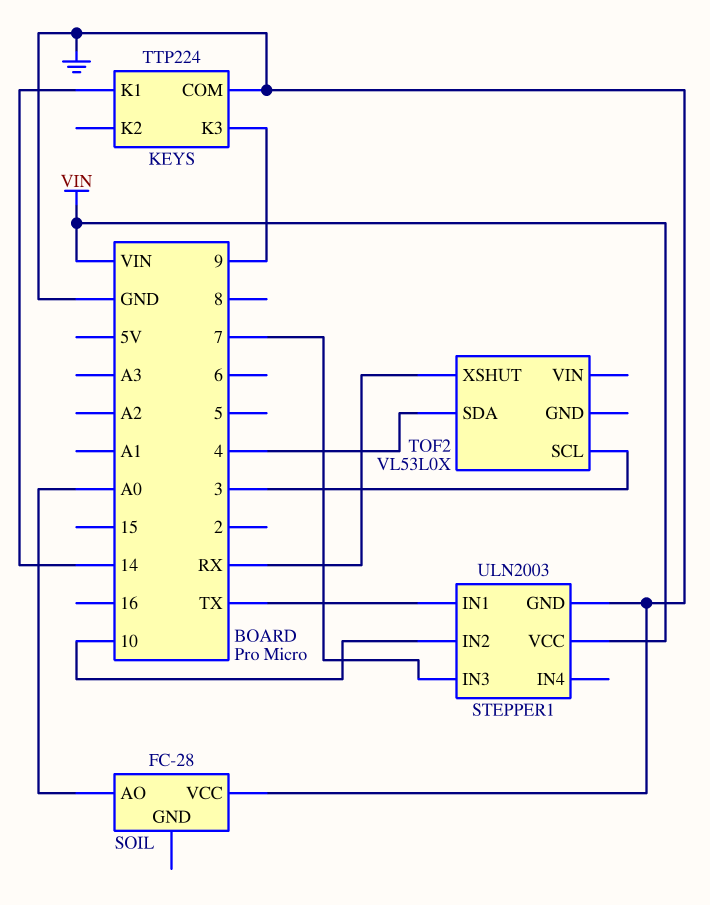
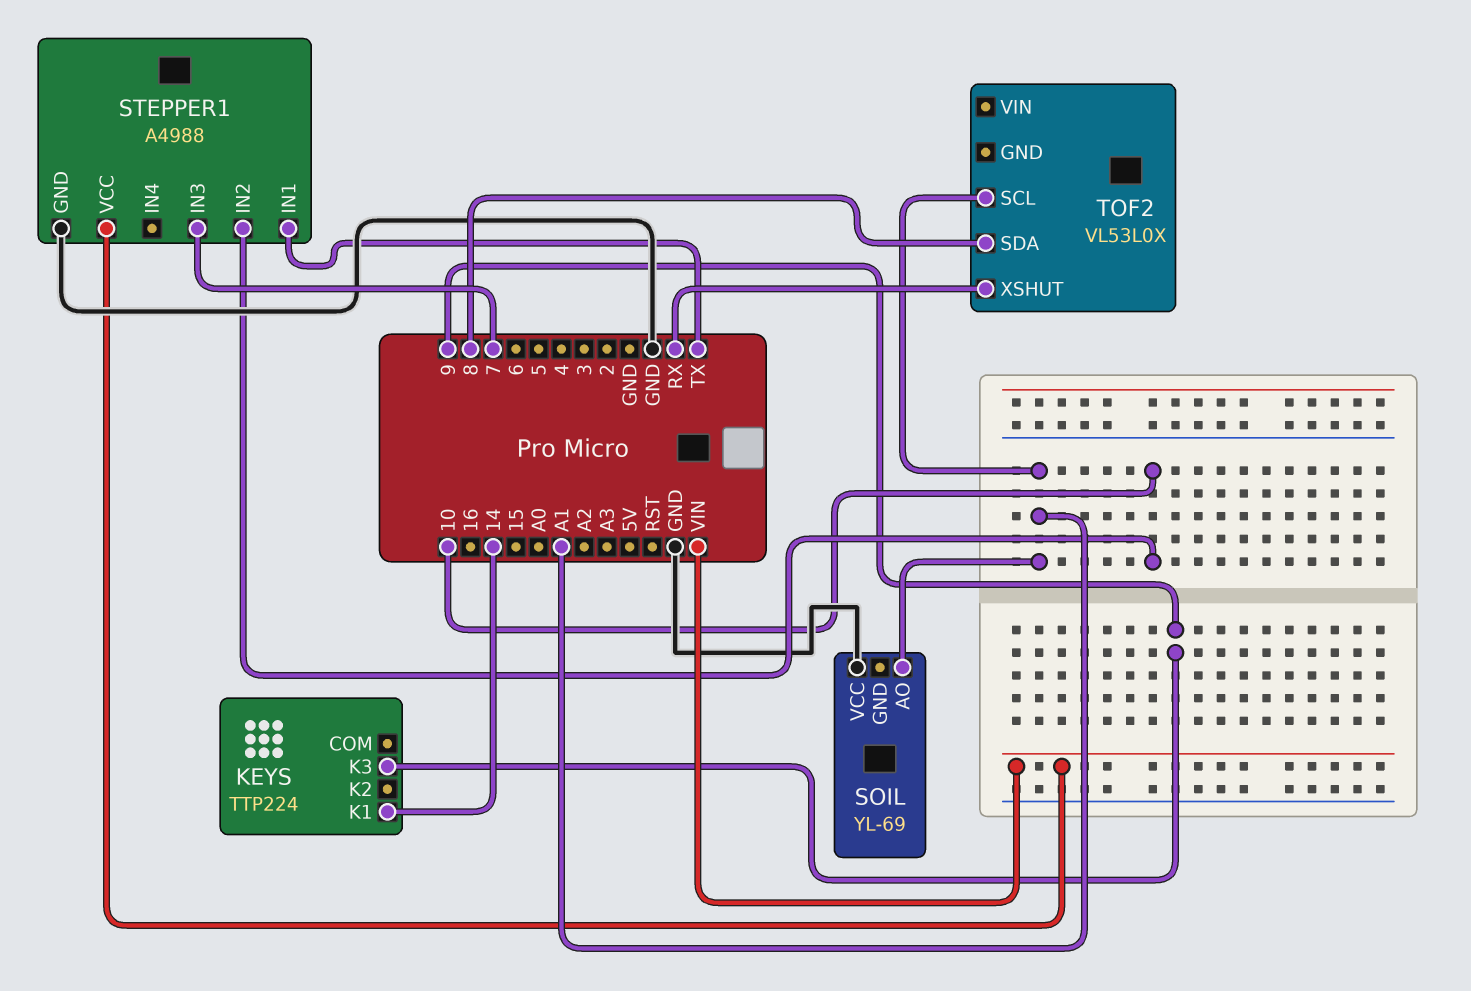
KEYS pin COM: GND -> none
SOIL: FC-28 -> YL-69
SOIL pin AO: A0 -> A1
STEPPER1: ULN2003 -> A4988
TOF2 pin SCL: 3 -> A1
TOF2 pin SDA: 4 -> 8

